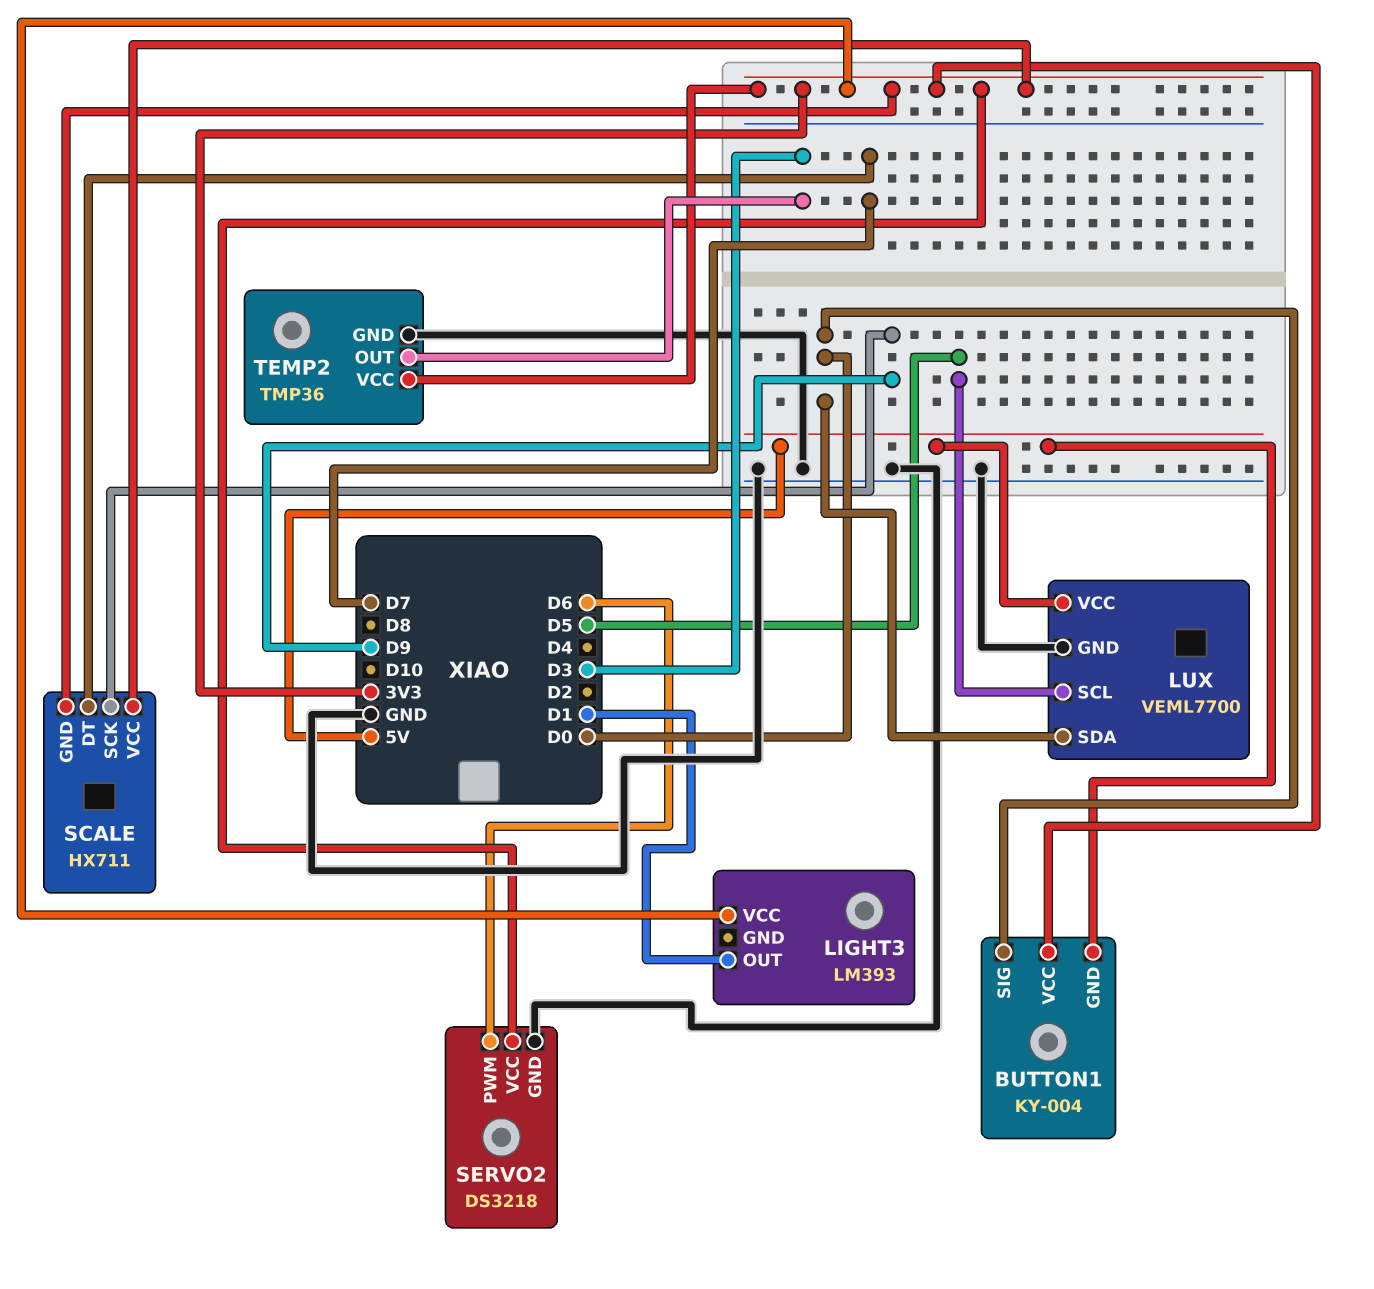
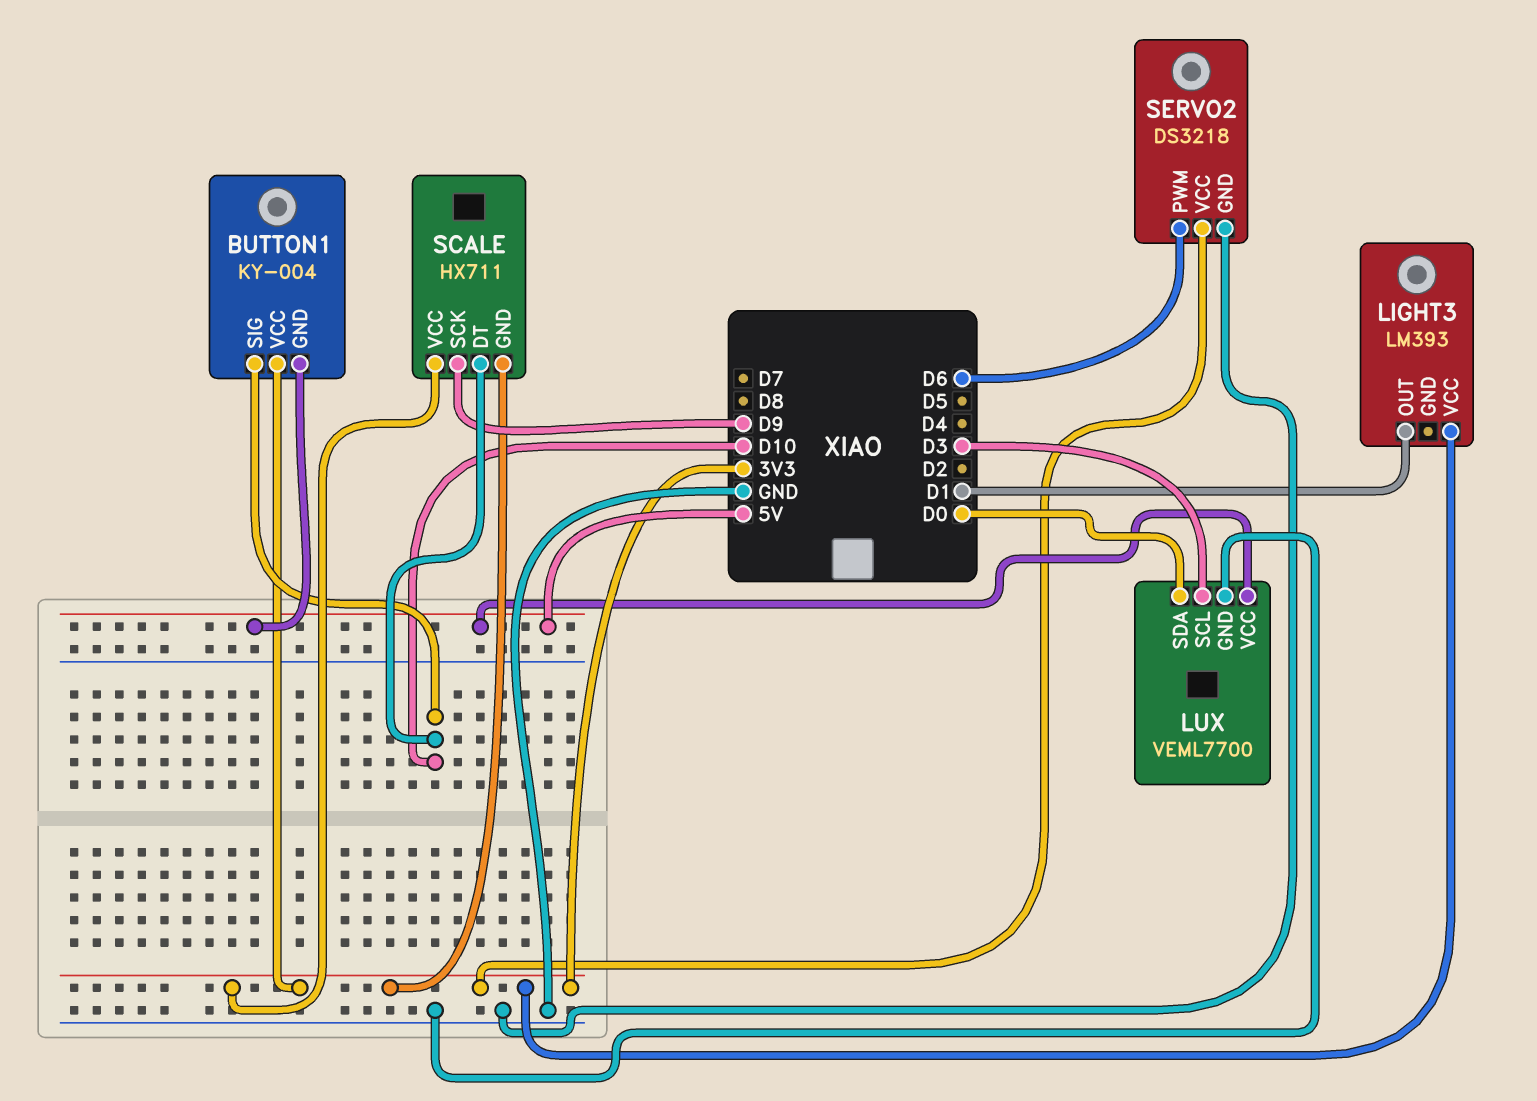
BUTTON1 pin SIG: D0 -> D10
LUX pin SCL: D5 -> D3
SCALE pin DT: D7 -> D10
TEMP2: TMP36 -> none
TEMP2 pin GND: GND -> none
TEMP2 pin OUT: D3 -> none
TEMP2 pin VCC: 3V3 -> none

